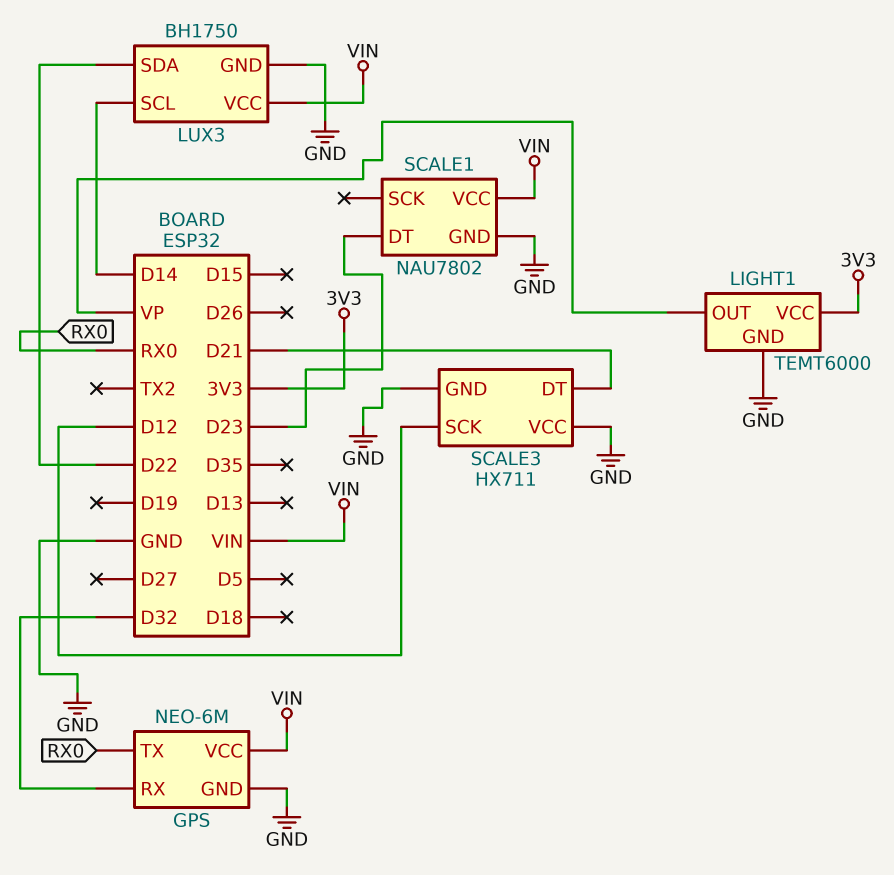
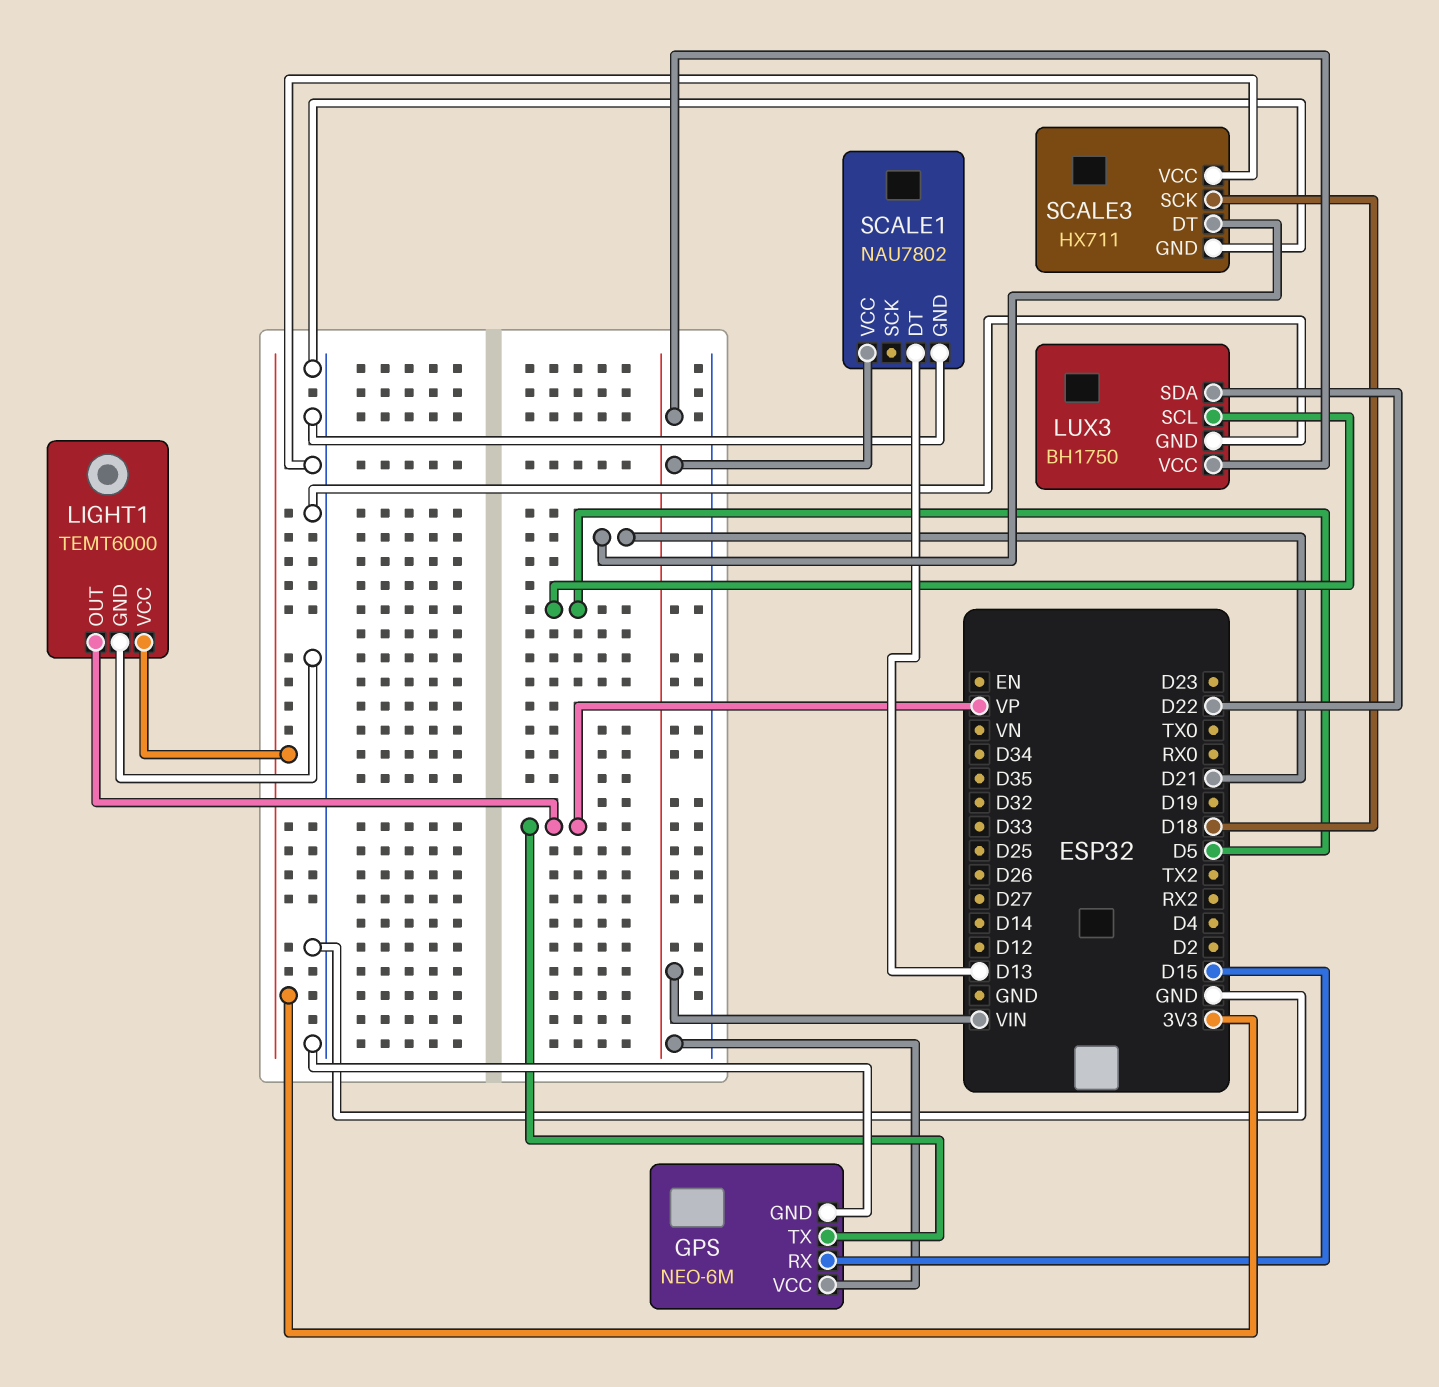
GPS pin RX: D32 -> D15
GPS pin TX: RX0 -> VP
LUX3 pin SCL: D14 -> D5
SCALE1 pin DT: D23 -> D13
SCALE3 pin SCK: D12 -> D18

